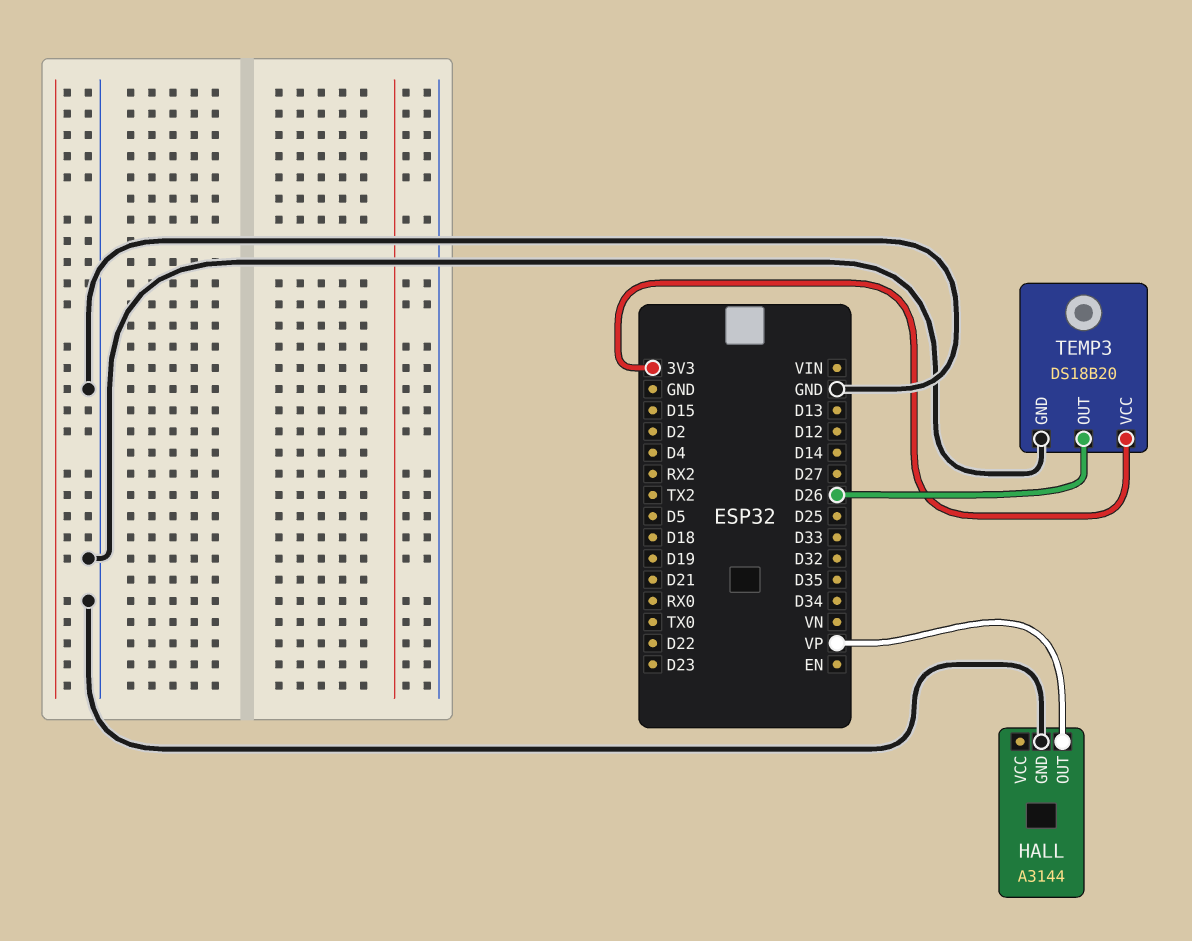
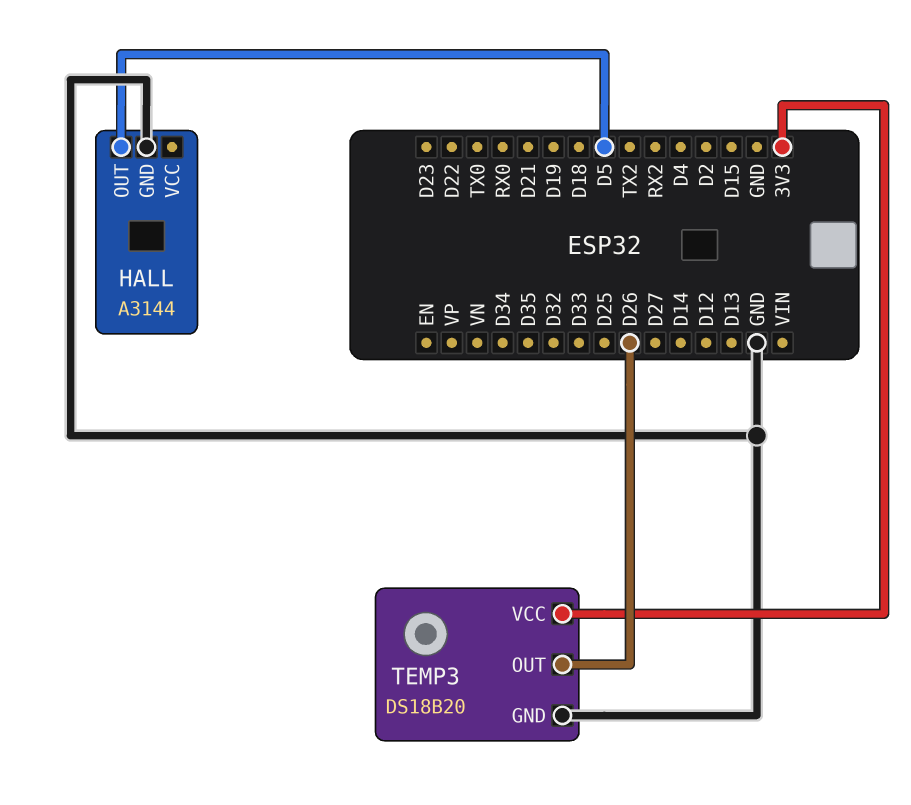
HALL pin OUT: VP -> D5

